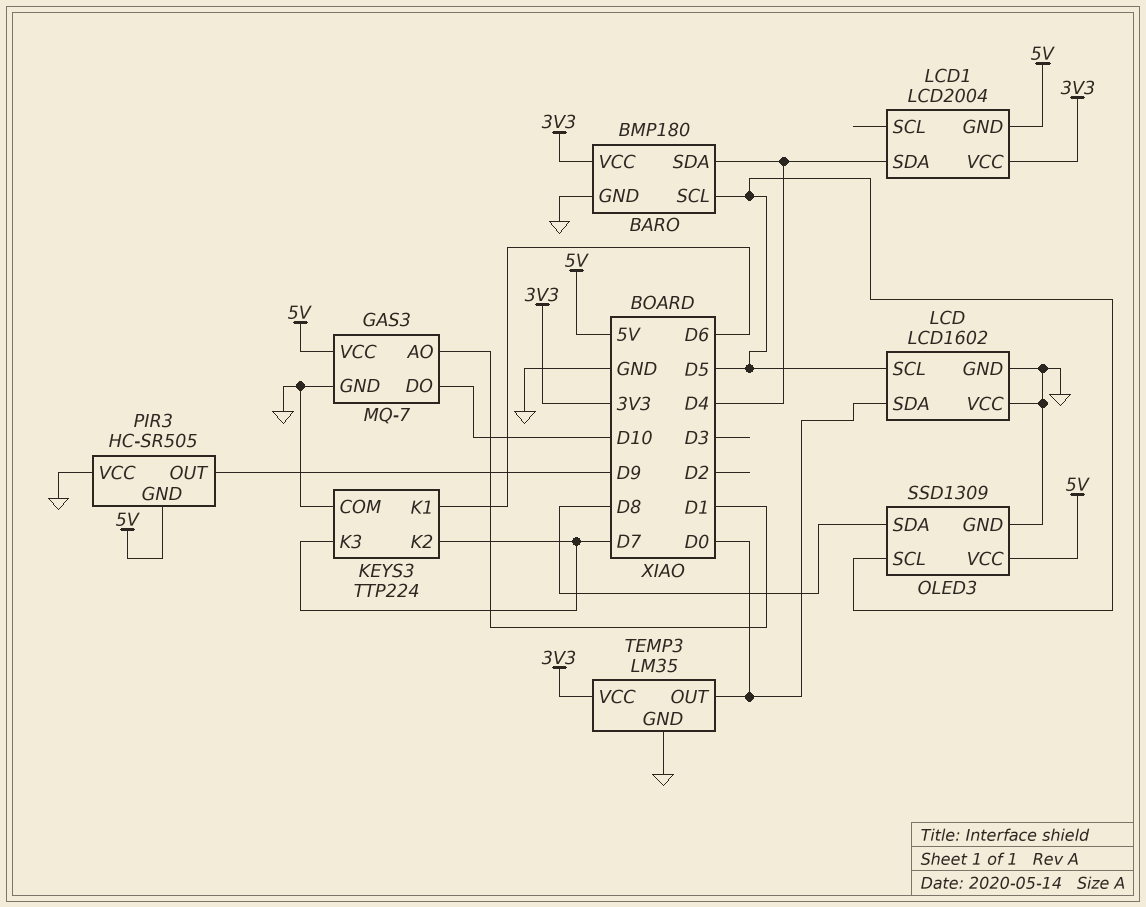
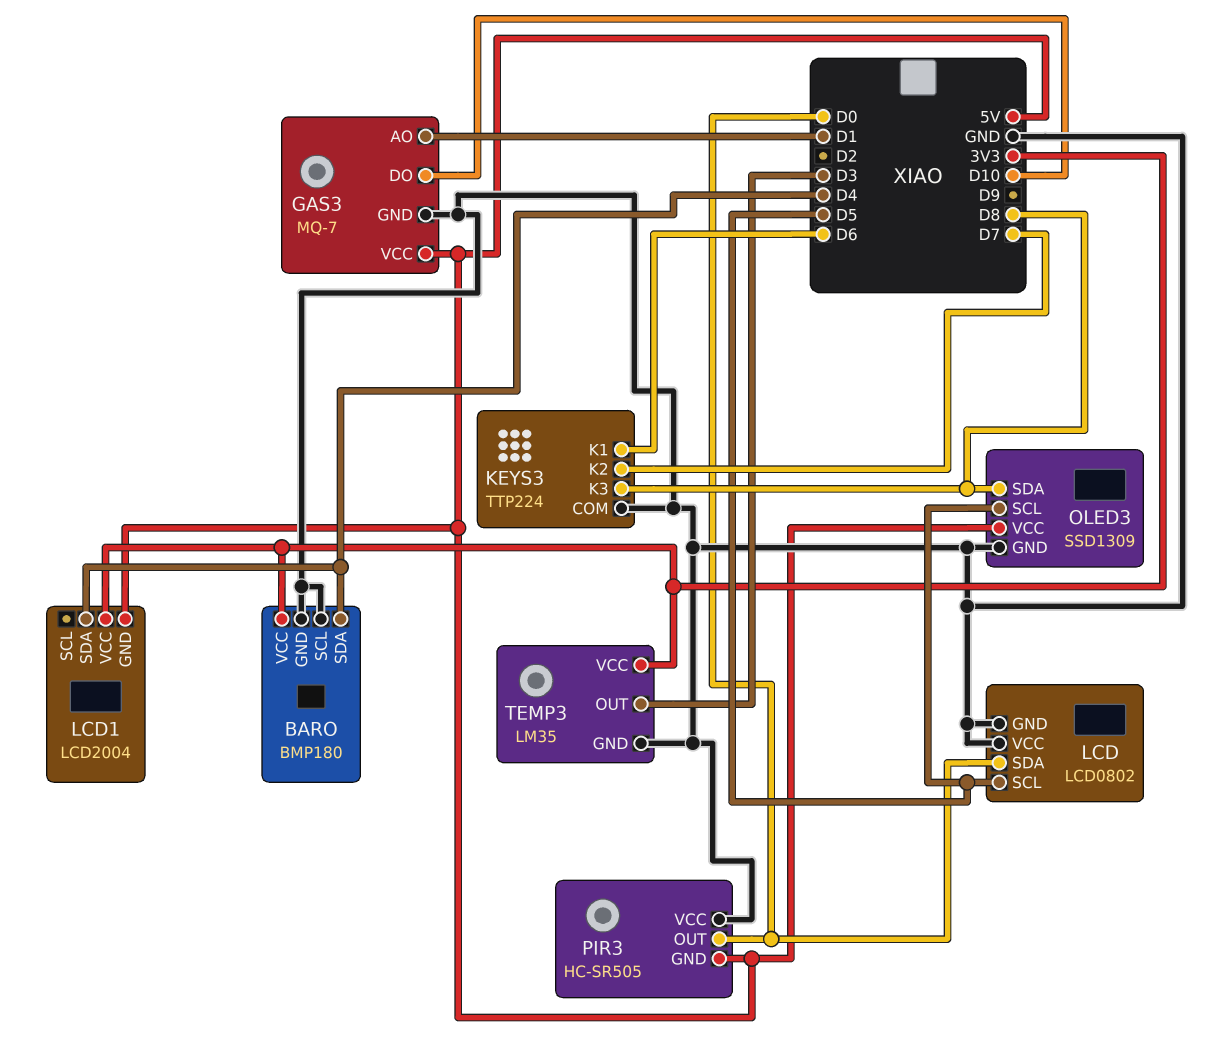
BARO pin SCL: D5 -> GND
KEYS3 pin K3: D7 -> D8
LCD: LCD1602 -> LCD0802
PIR3 pin OUT: D9 -> D0
TEMP3 pin OUT: D0 -> D3

